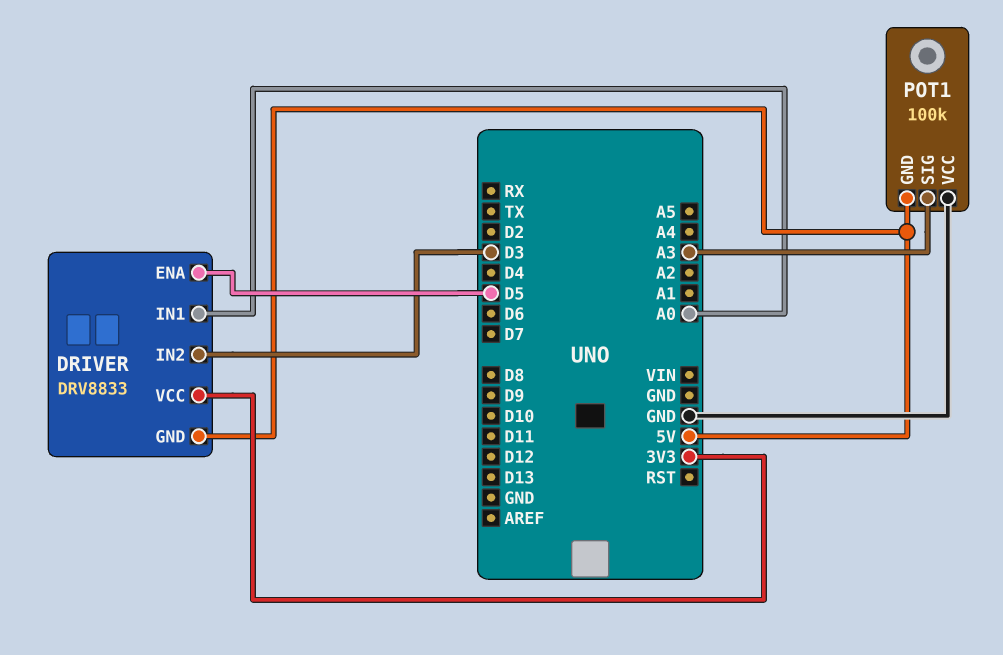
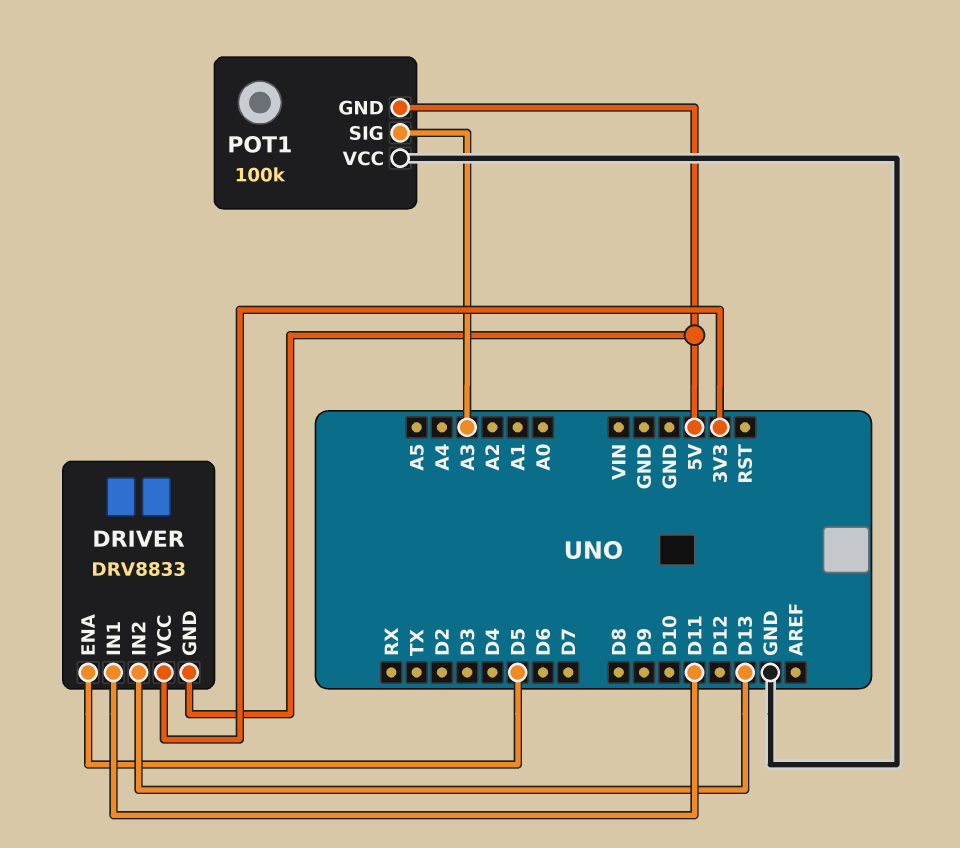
DRIVER pin IN1: A0 -> D11
DRIVER pin IN2: D3 -> D13

